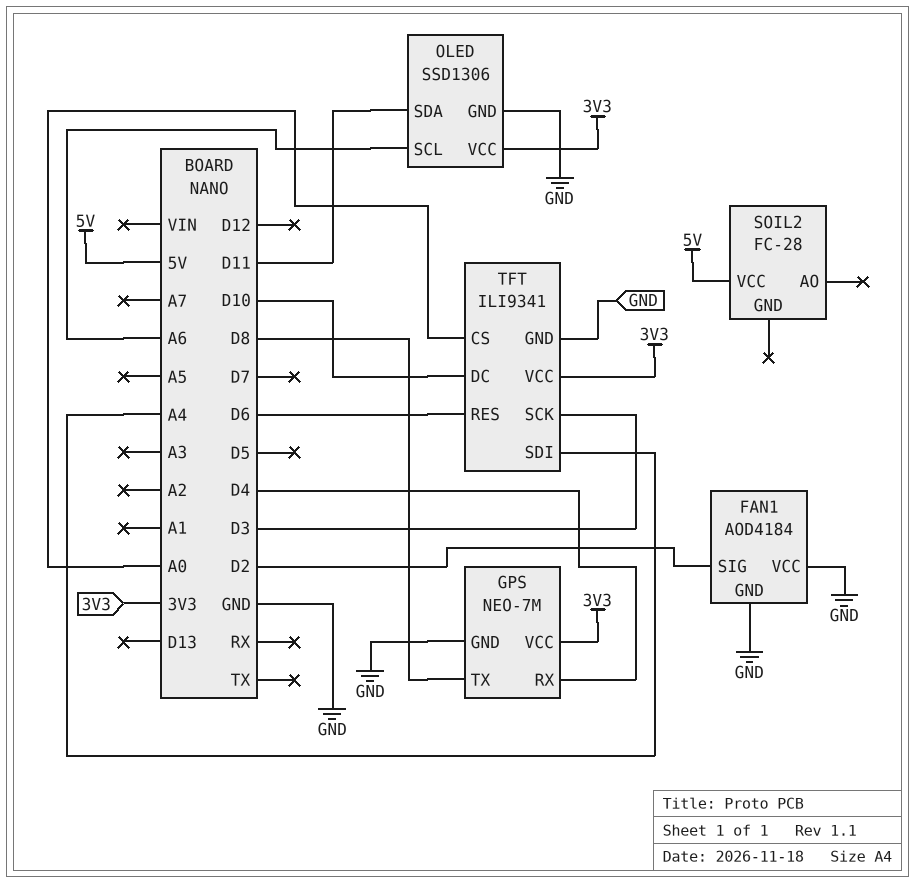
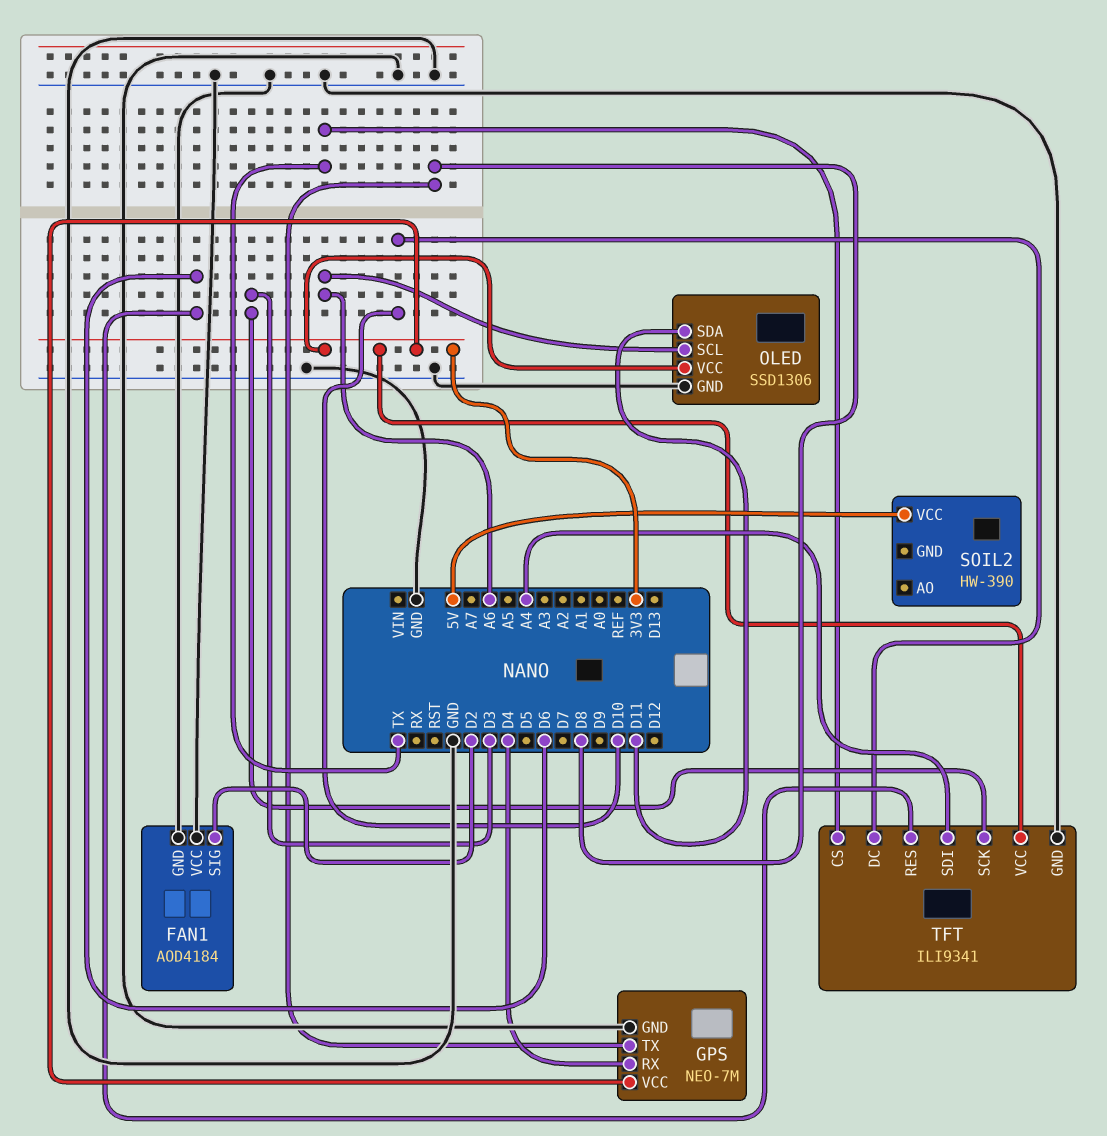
SOIL2: FC-28 -> HW-390
TFT pin CS: A0 -> TX

